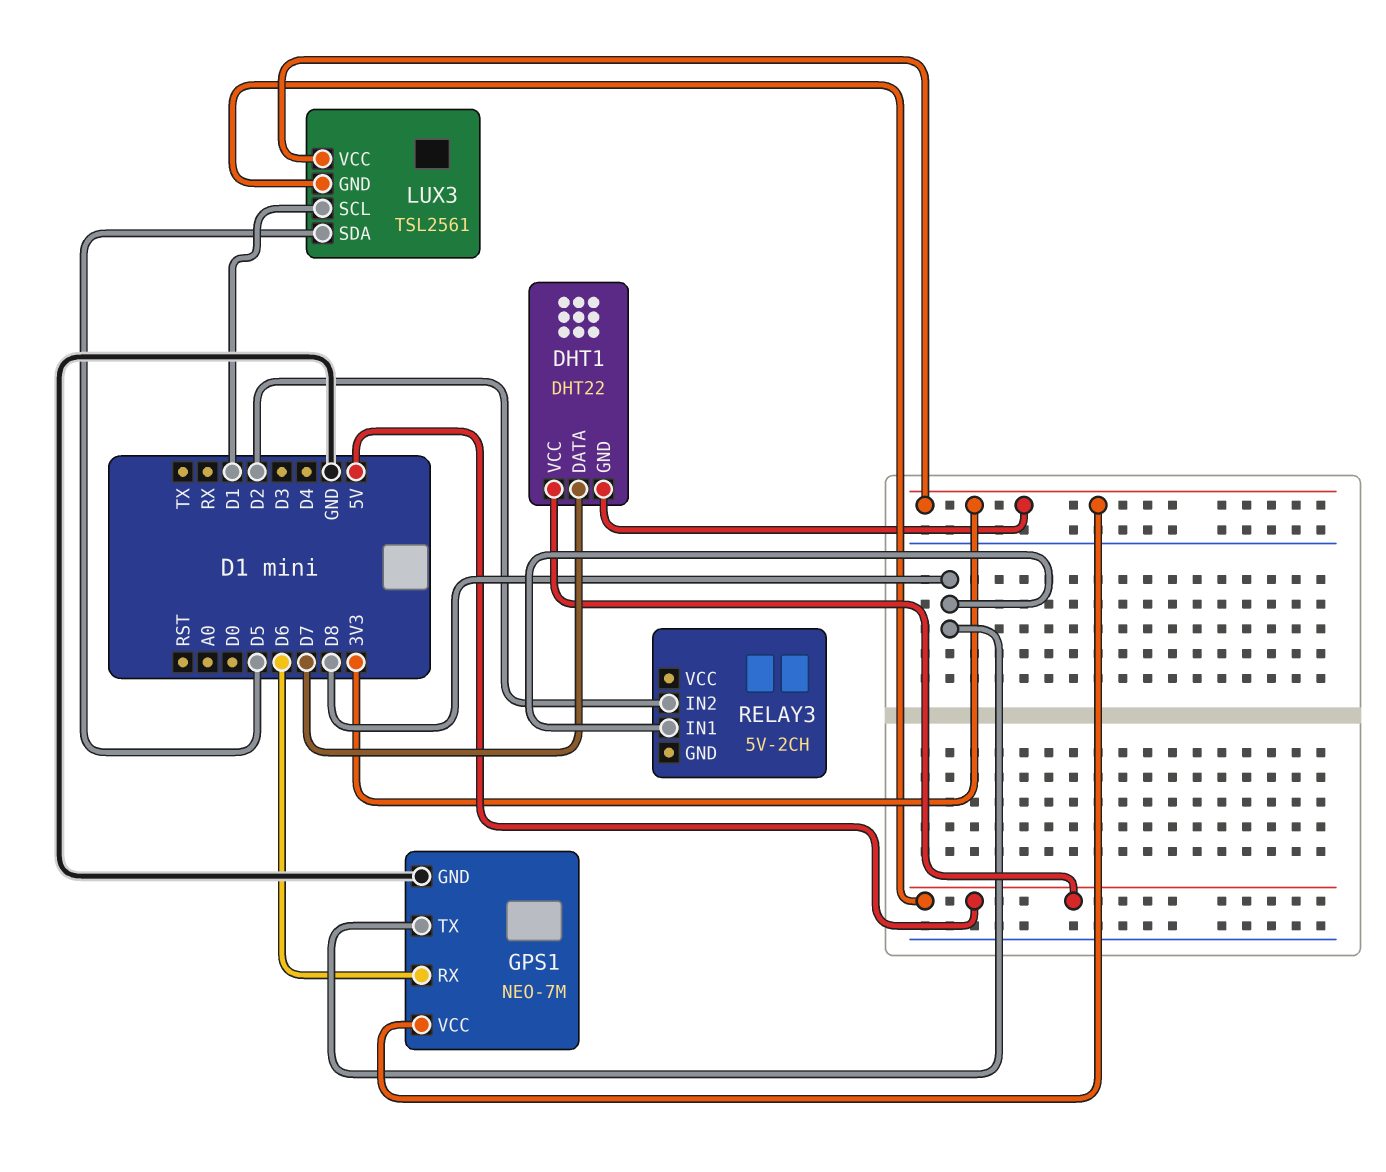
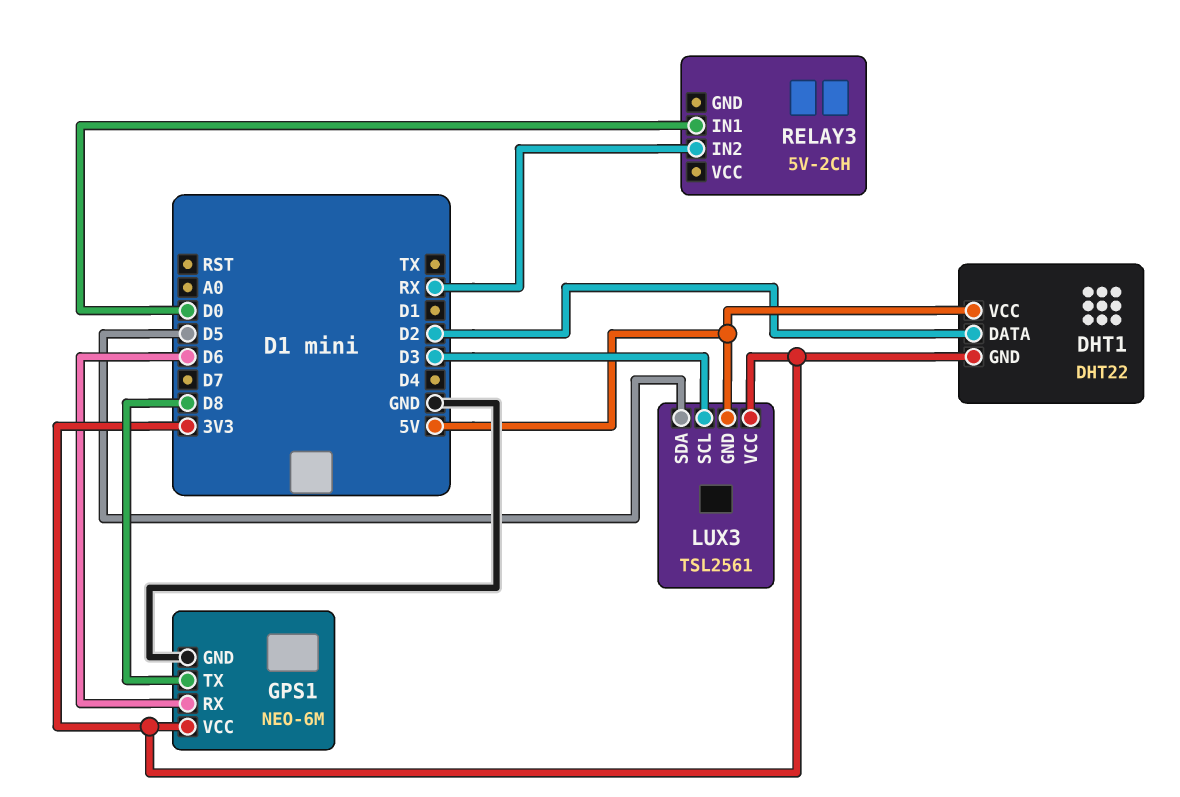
DHT1 pin DATA: D7 -> D2
GPS1: NEO-7M -> NEO-6M
LUX3 pin SCL: D1 -> D3
RELAY3 pin IN1: D8 -> D0
RELAY3 pin IN2: D2 -> RX

